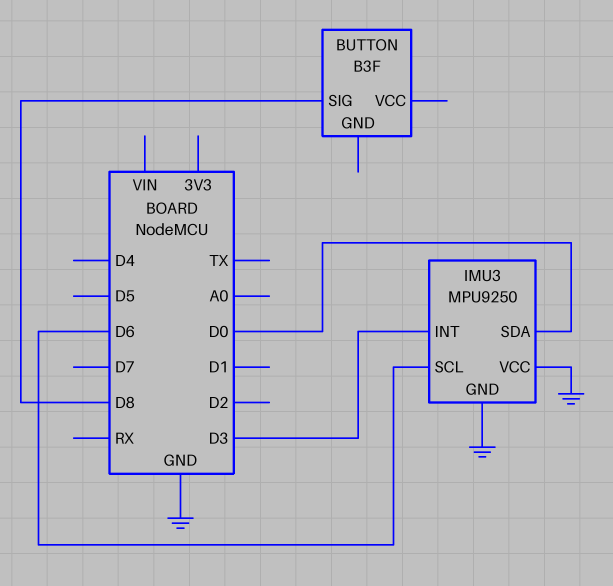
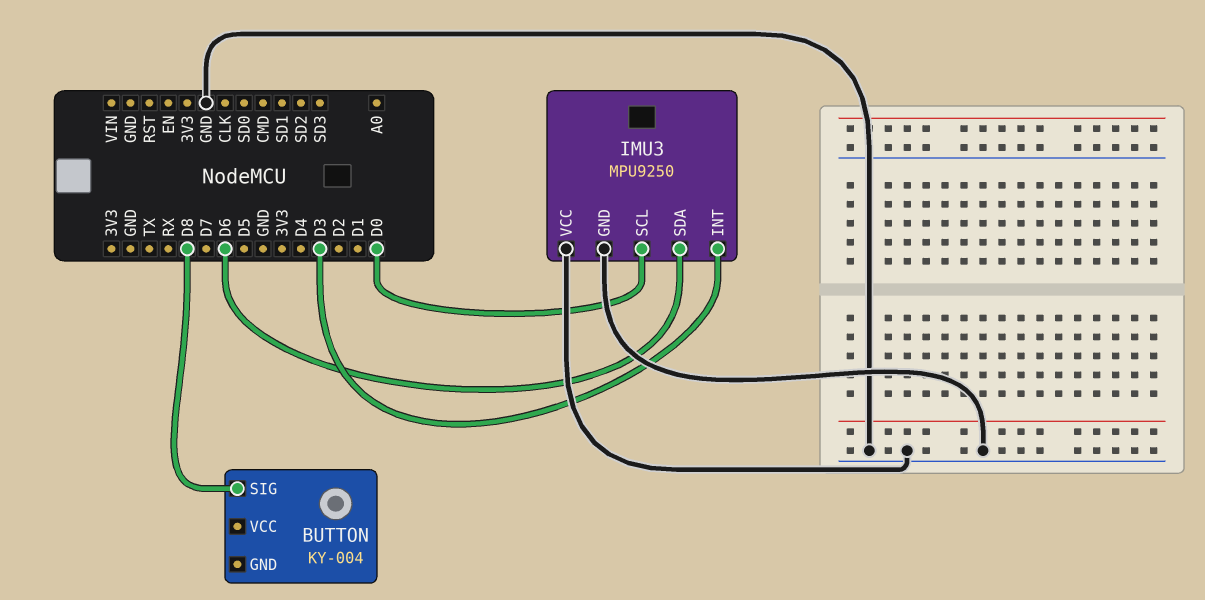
BUTTON: B3F -> KY-004
IMU3 pin SCL: D6 -> D0
IMU3 pin SDA: D0 -> D6

